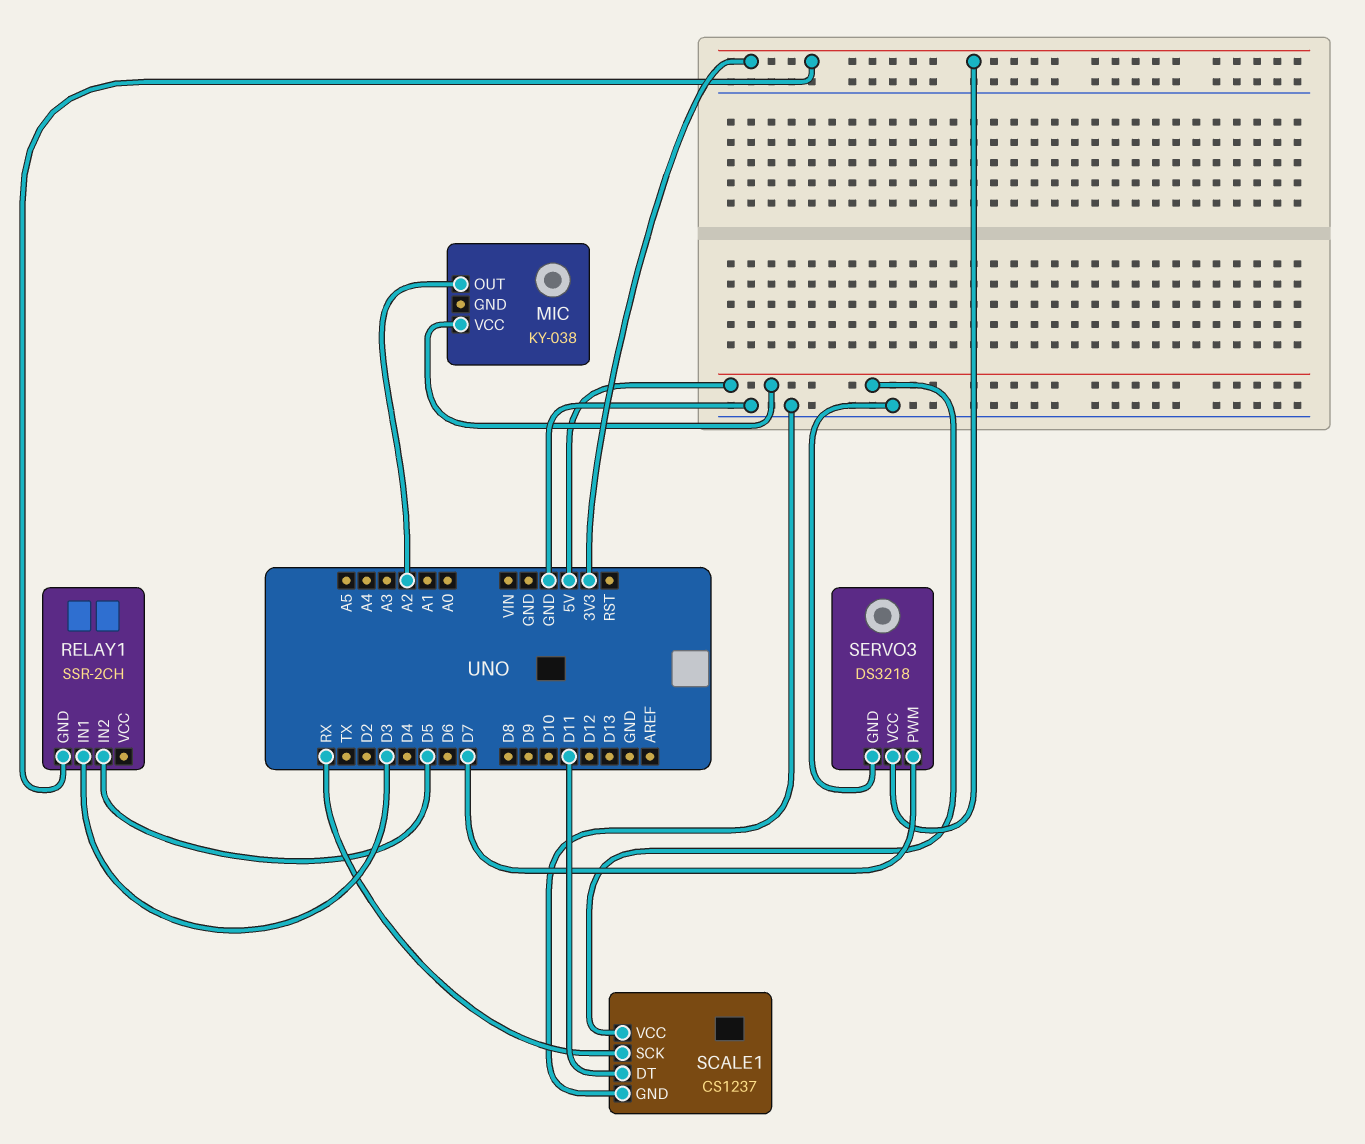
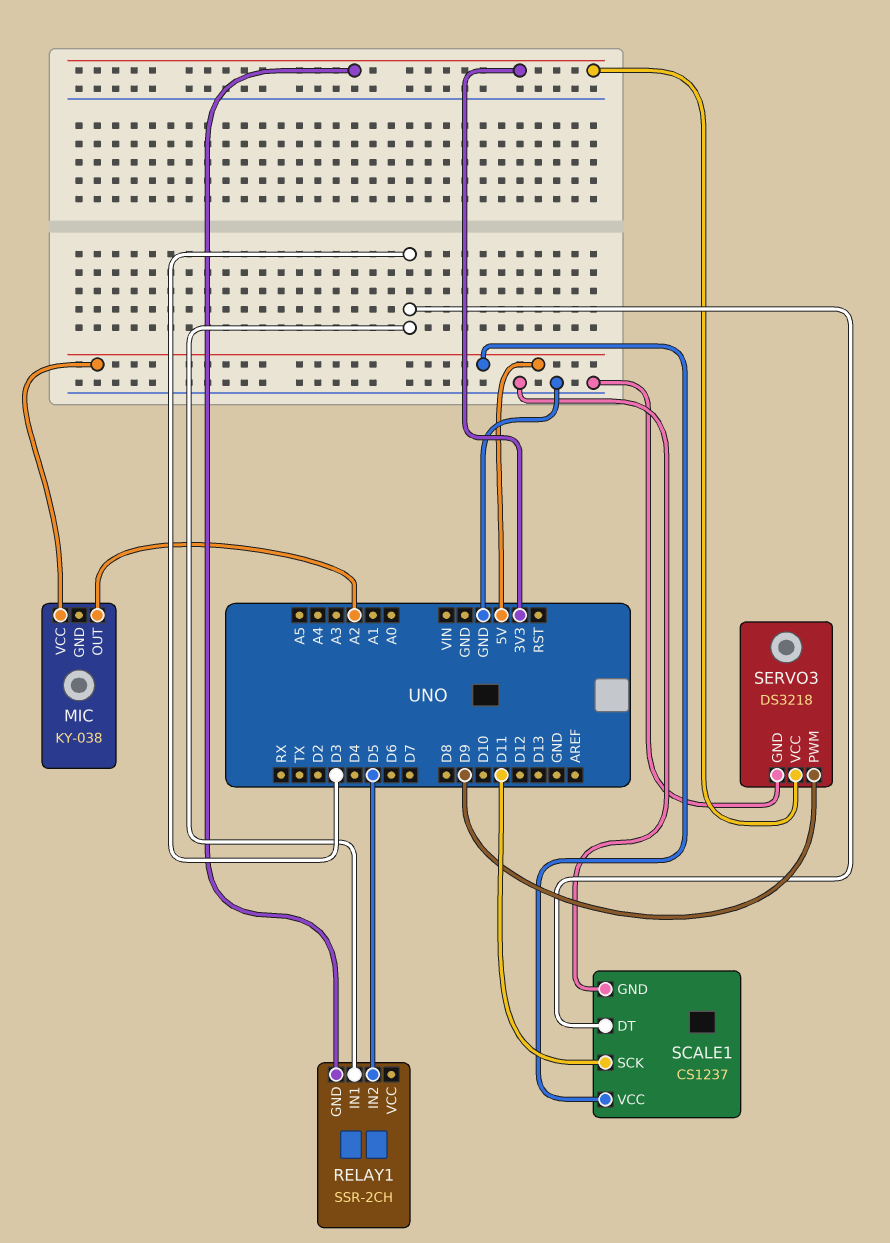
SCALE1 pin DT: D11 -> D3
SCALE1 pin SCK: RX -> D11
SERVO3 pin PWM: D7 -> D9

